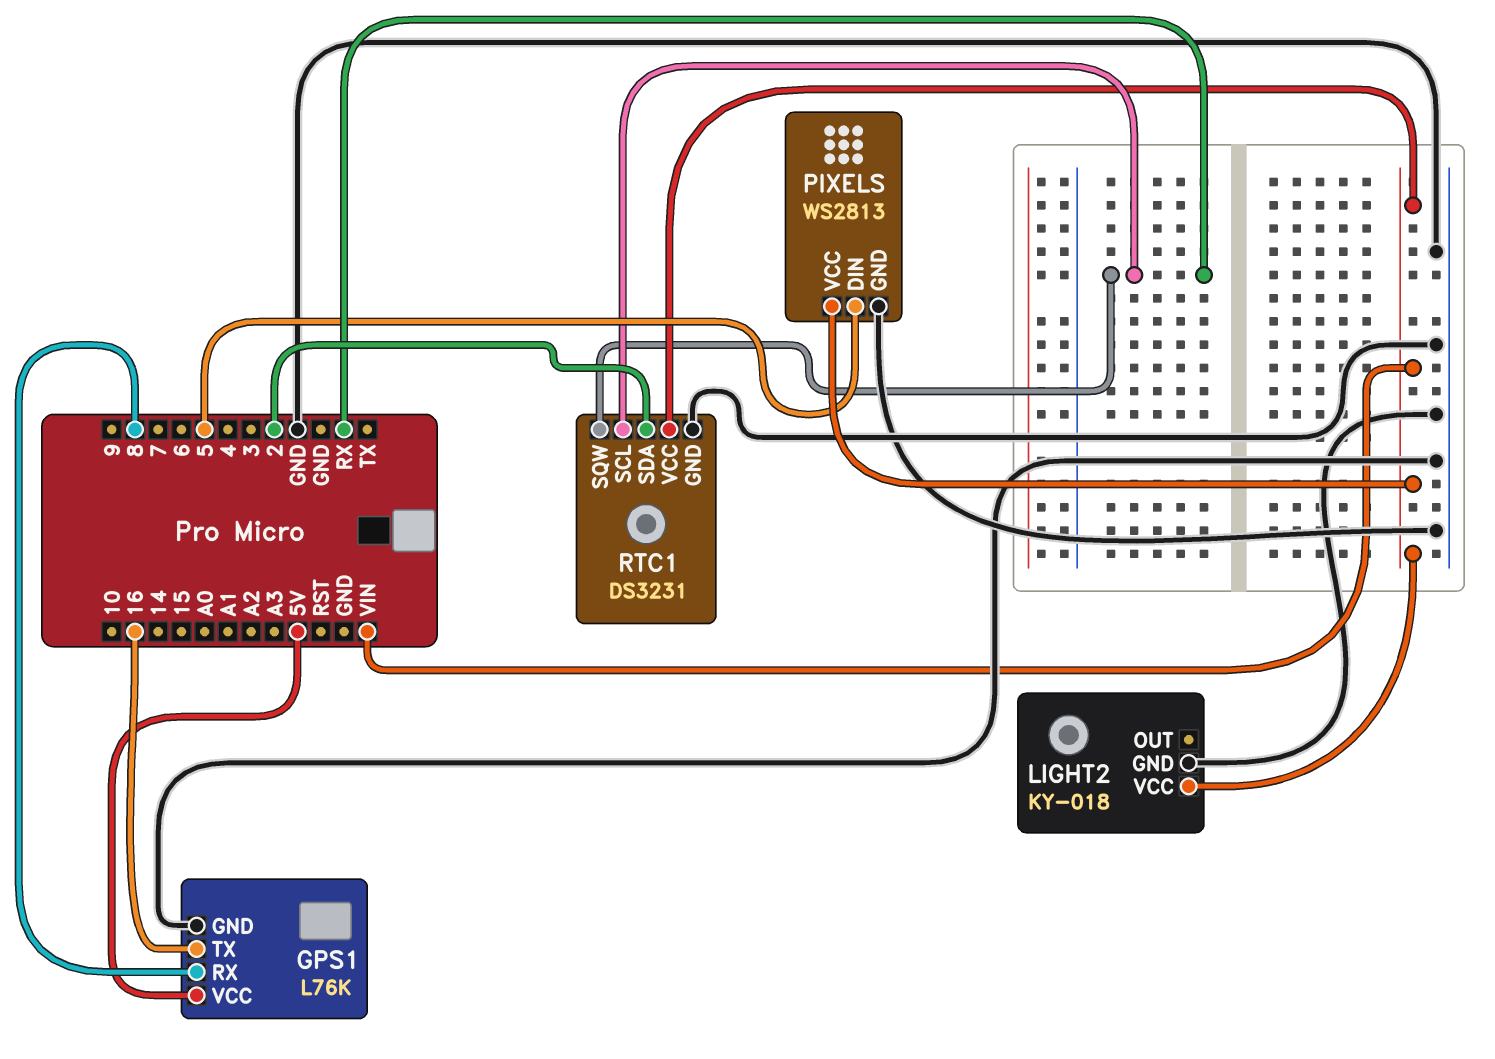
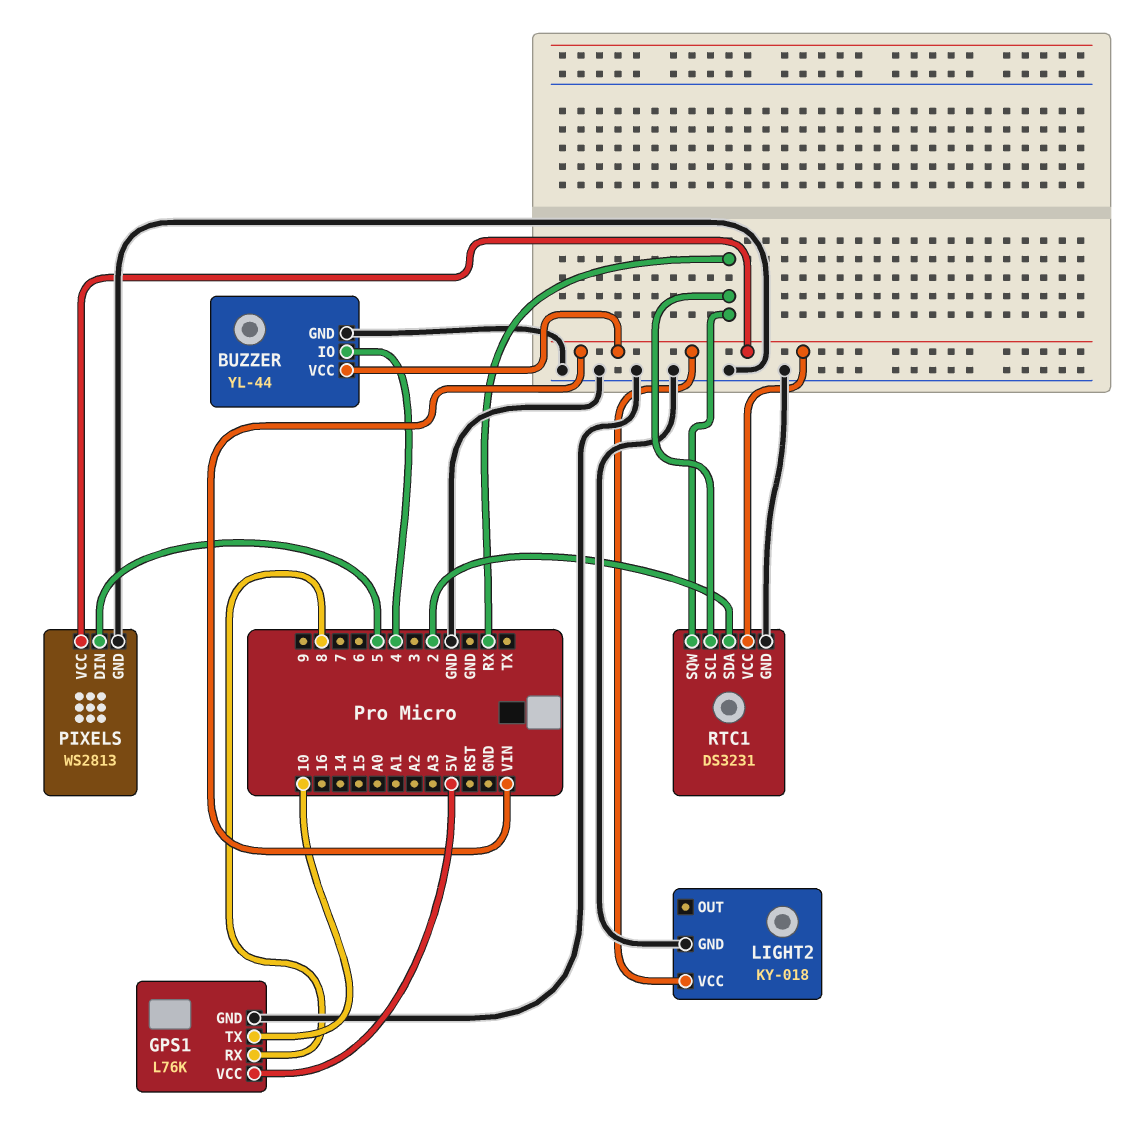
BUZZER: none -> YL-44
BUZZER pin GND: none -> GND
BUZZER pin IO: none -> 4
BUZZER pin VCC: none -> VIN
GPS1 pin TX: 16 -> 10

